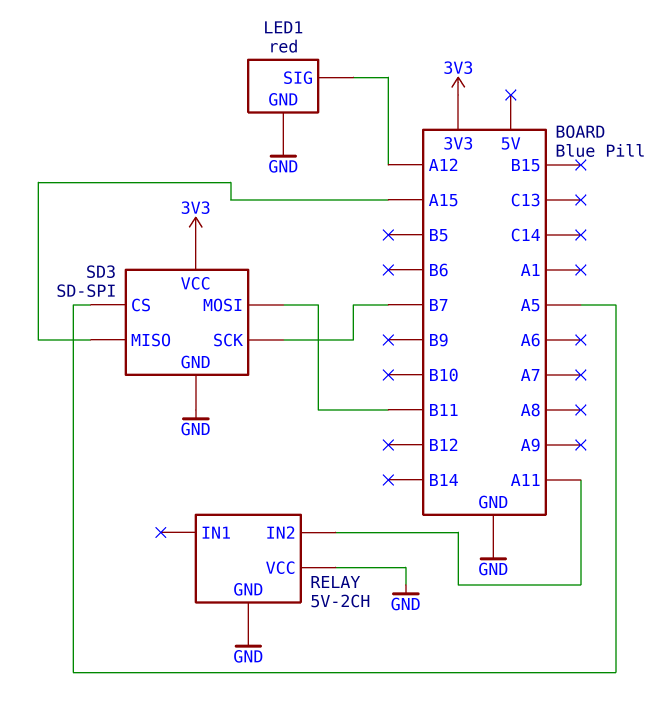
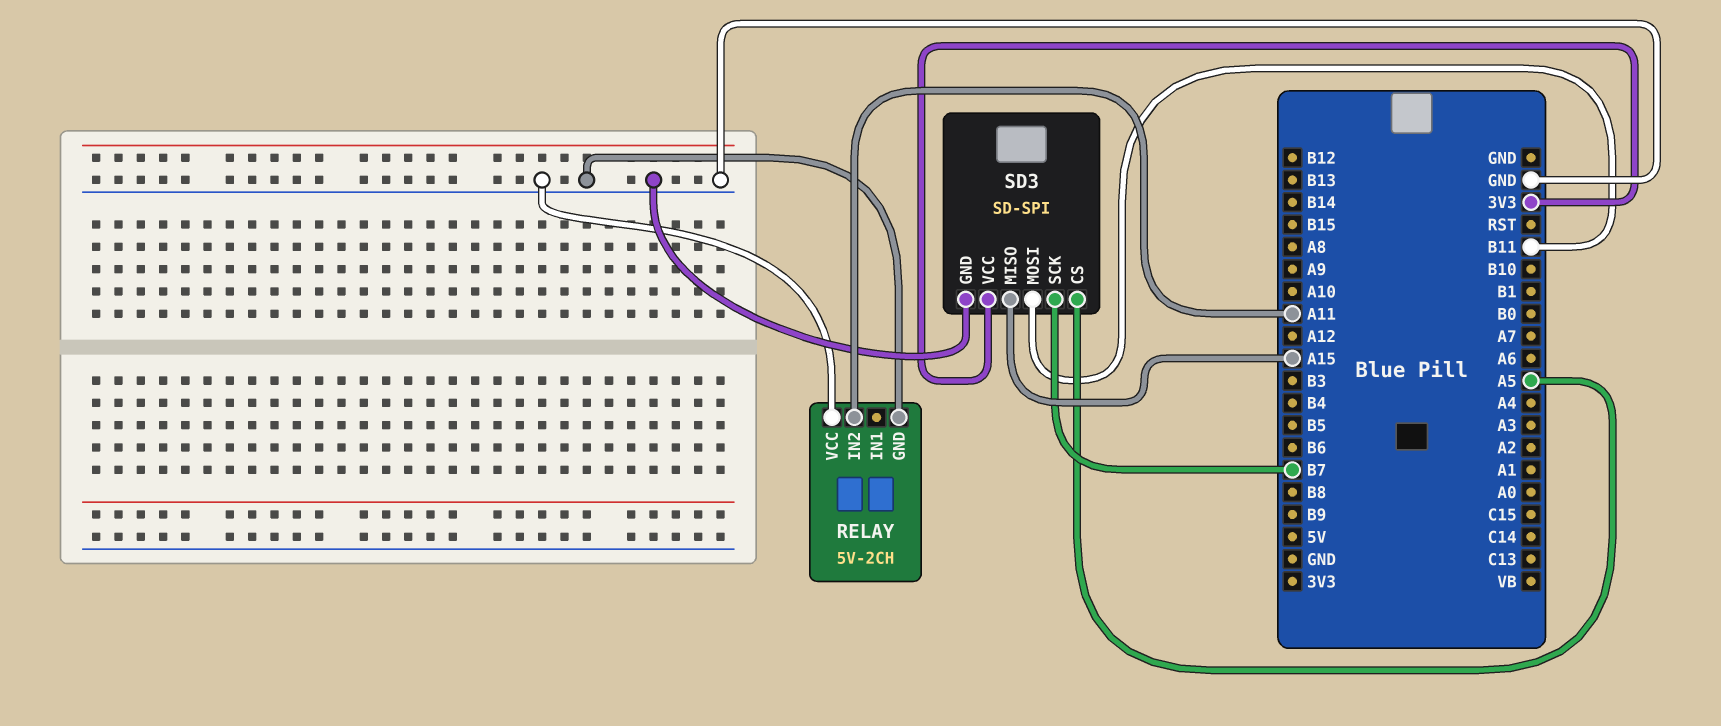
LED1: red -> none
LED1 pin GND: GND -> none
LED1 pin SIG: A12 -> none

